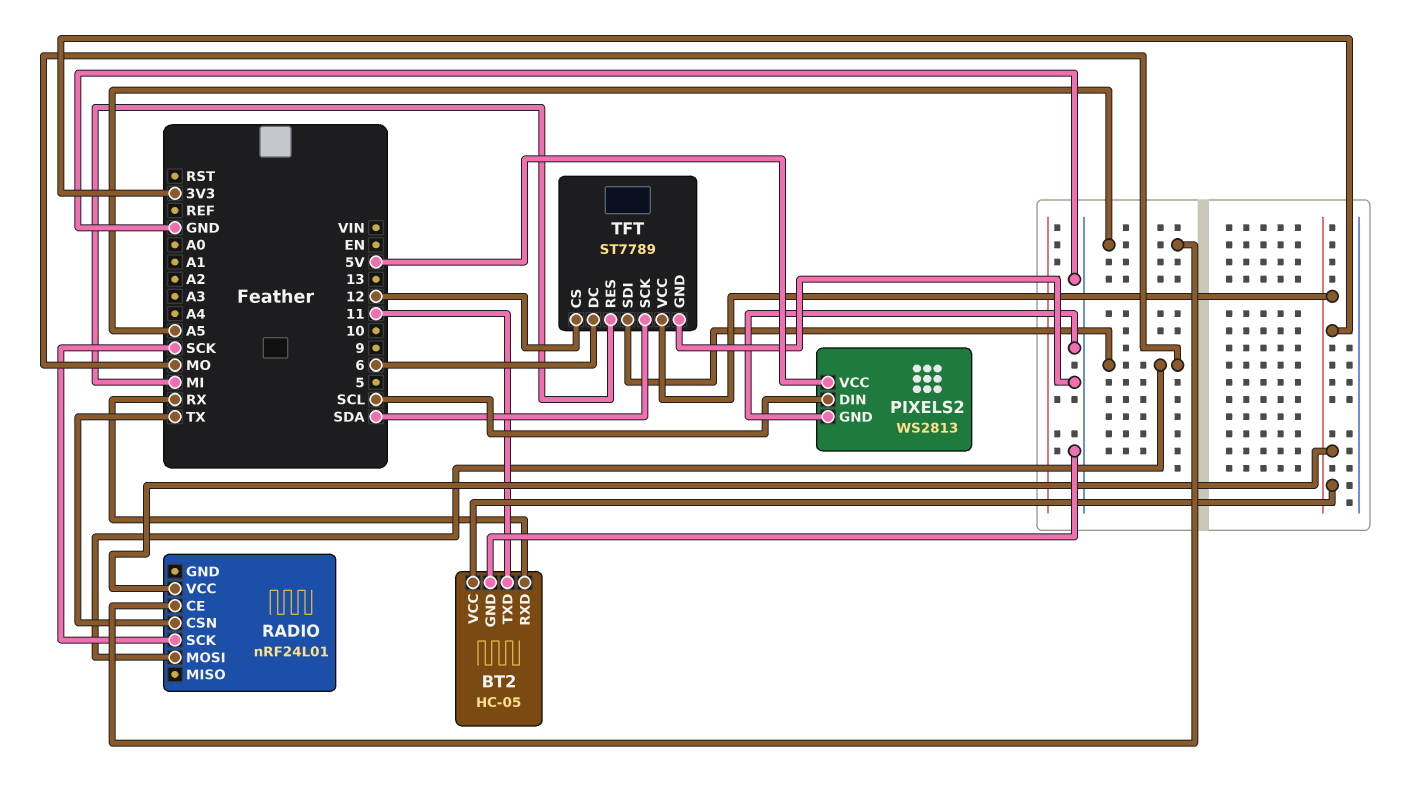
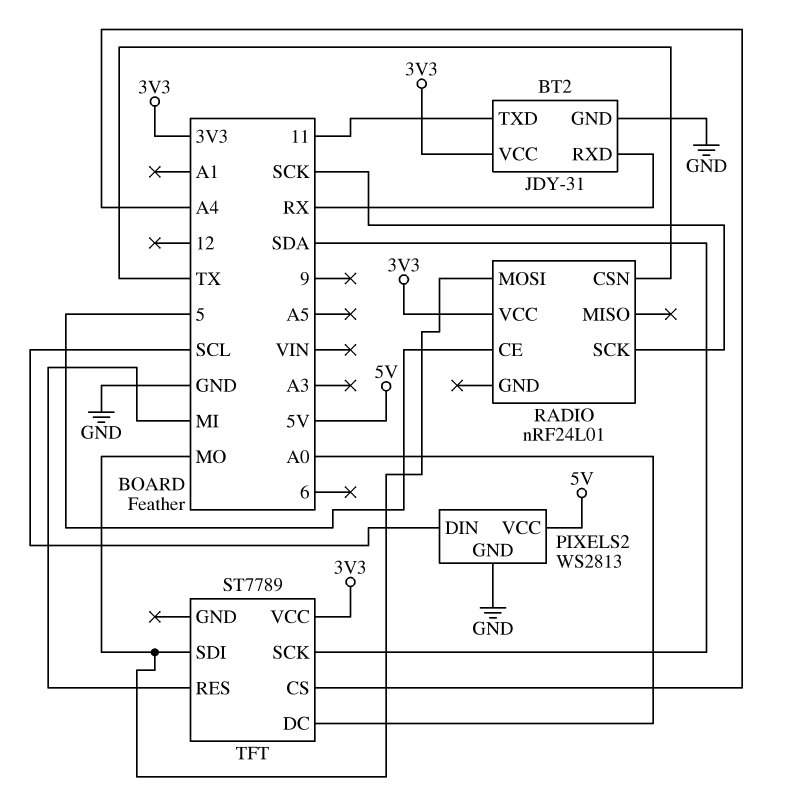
BT2: HC-05 -> JDY-31
RADIO pin CE: A5 -> 5
TFT pin CS: 12 -> A4
TFT pin DC: 6 -> A0
TFT pin GND: GND -> none

